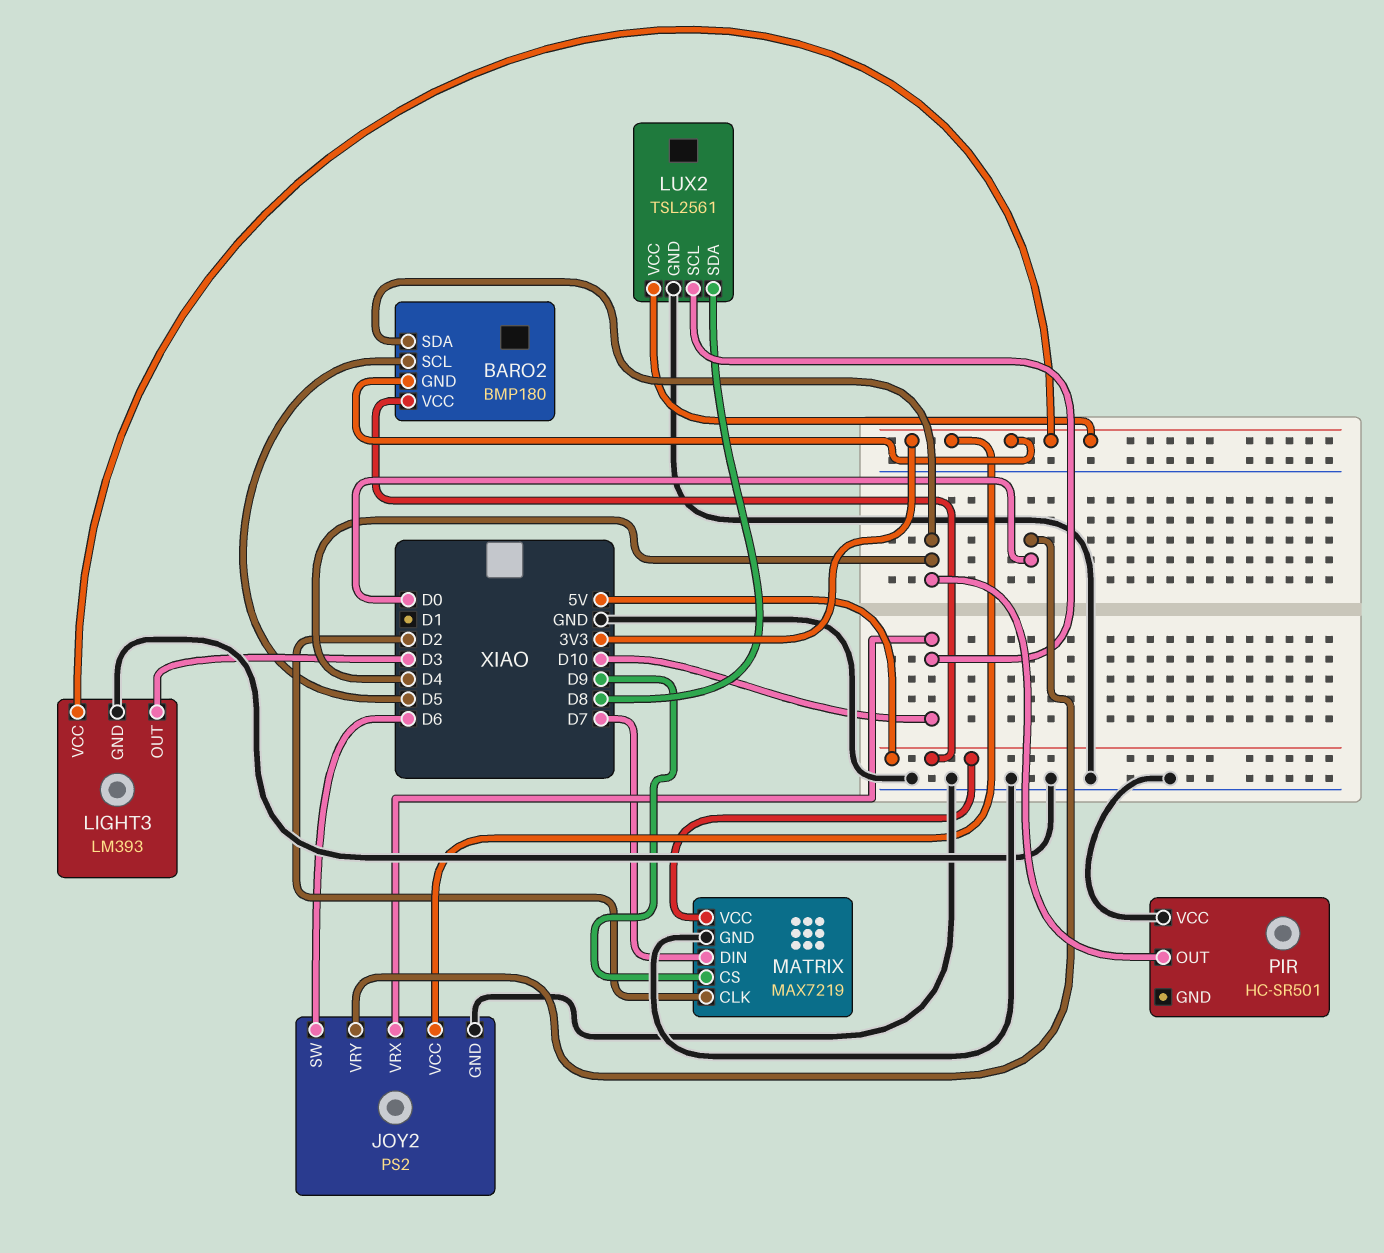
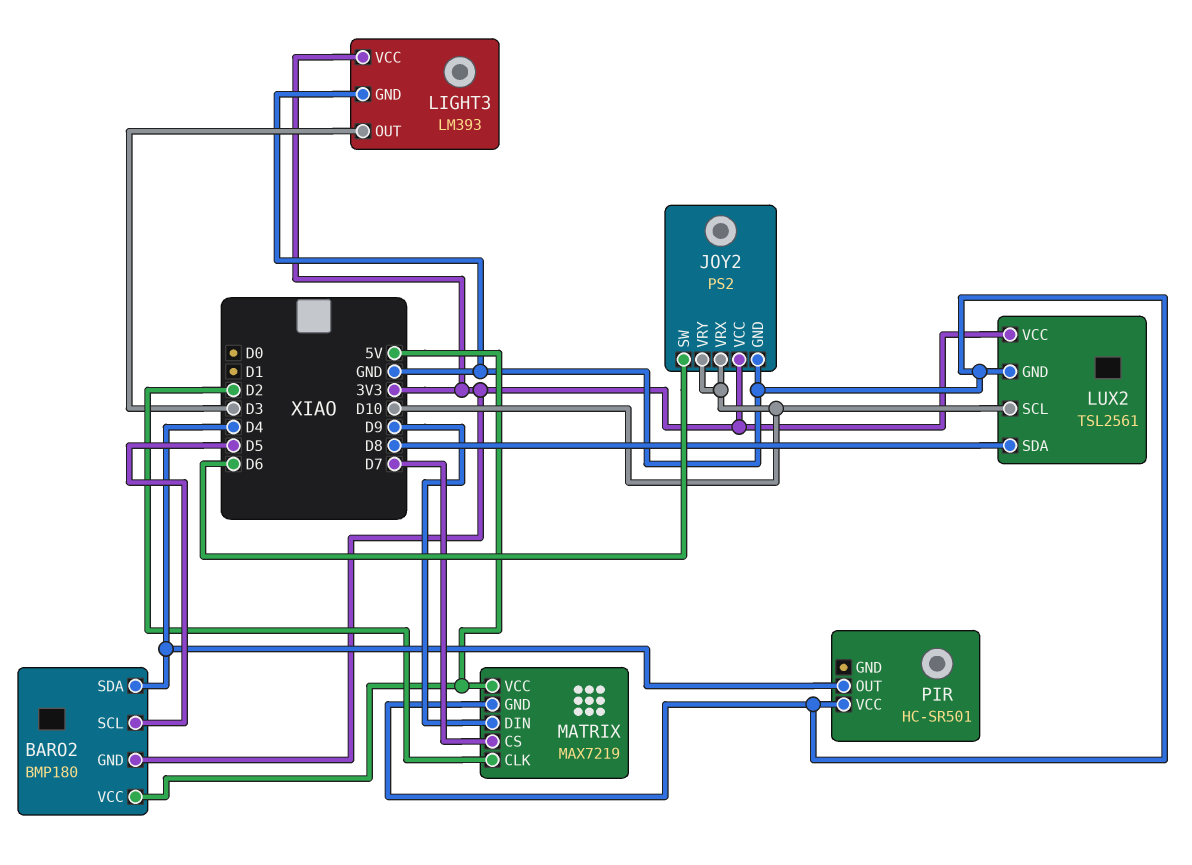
JOY2 pin VRY: D0 -> D10
MATRIX pin CS: D9 -> D7
MATRIX pin DIN: D7 -> D9

